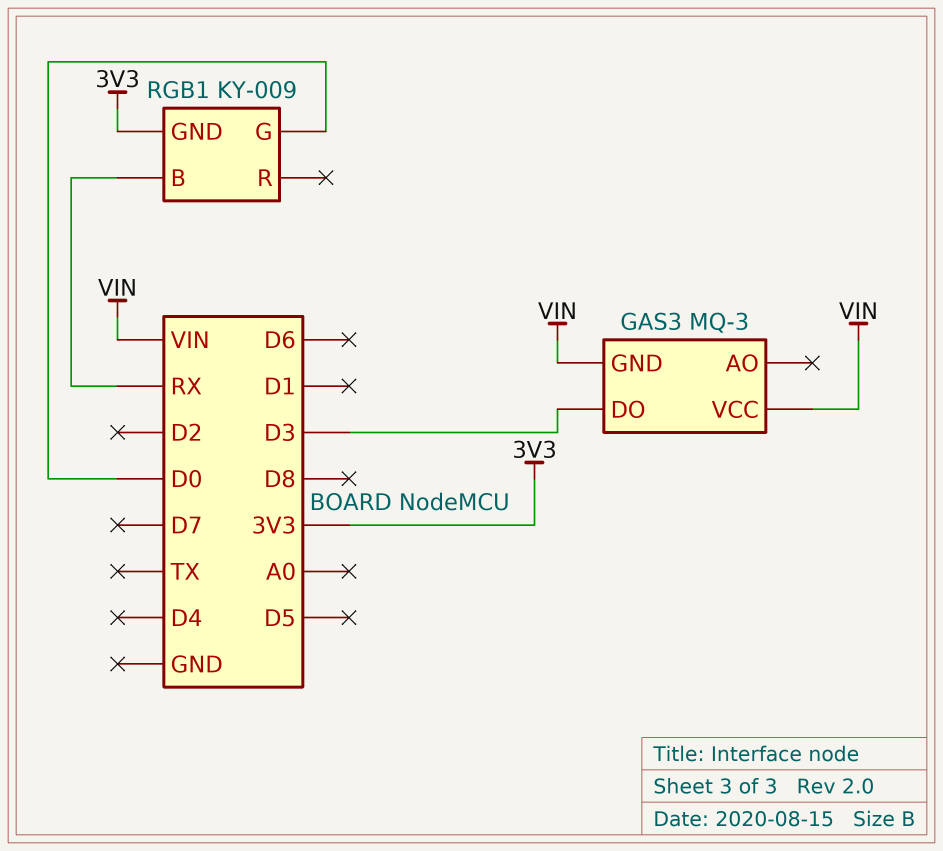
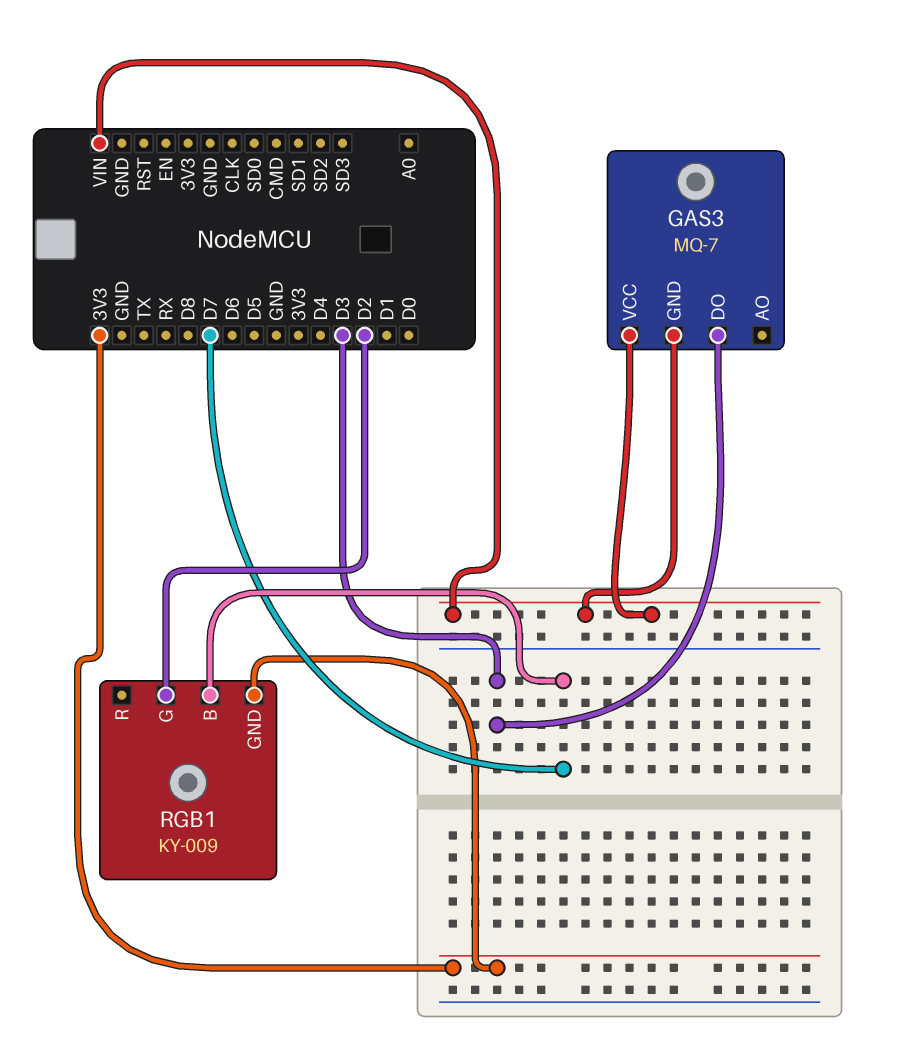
GAS3: MQ-3 -> MQ-7
RGB1 pin B: RX -> D7
RGB1 pin G: D0 -> D2

